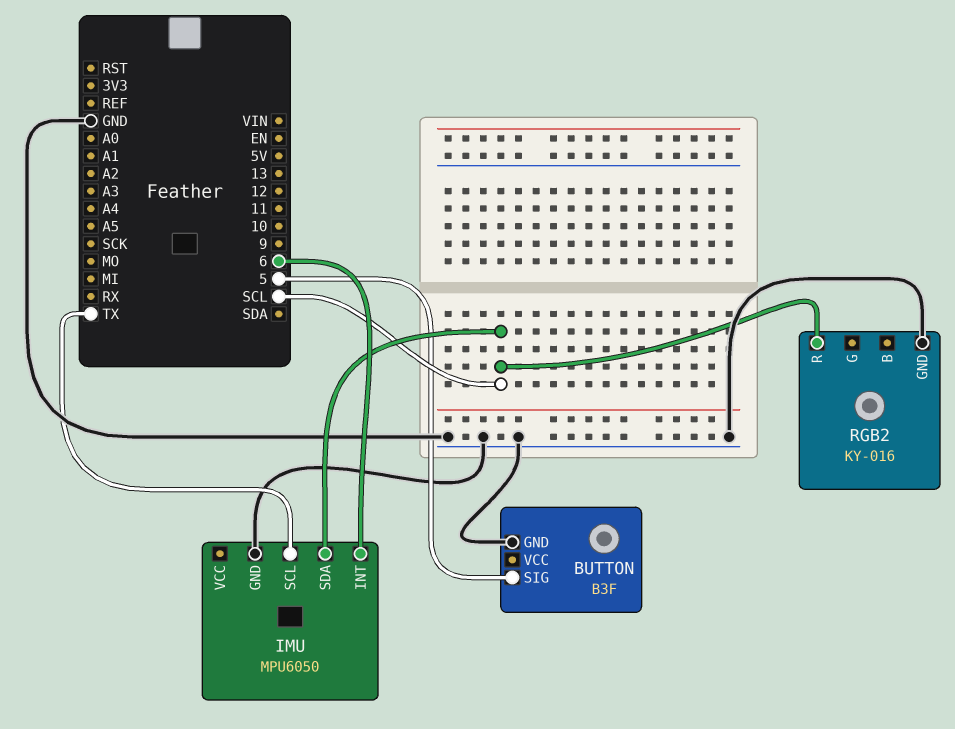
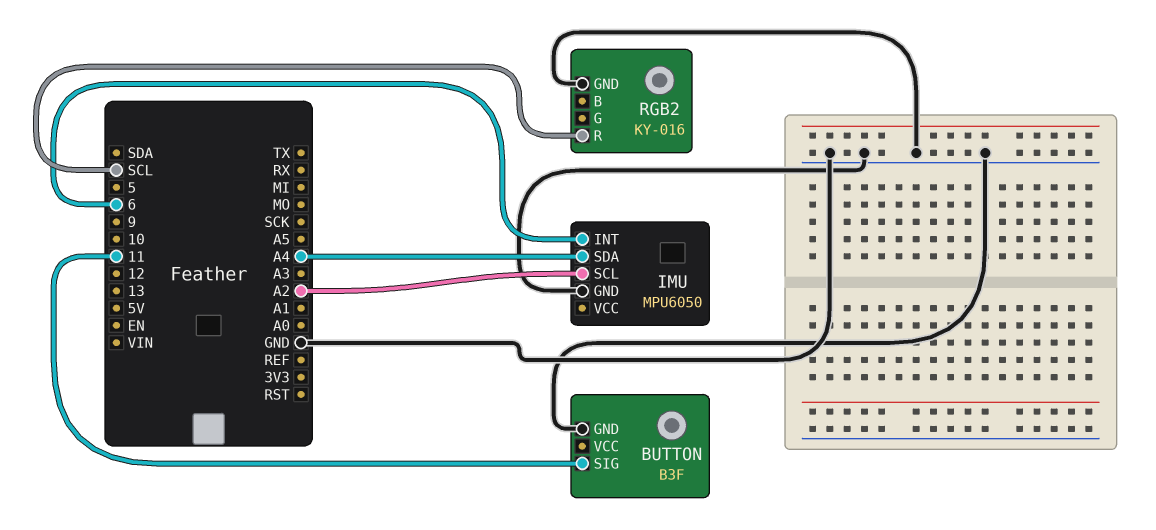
BUTTON pin SIG: 5 -> 11
IMU pin SCL: TX -> A2
IMU pin SDA: SCL -> A4

